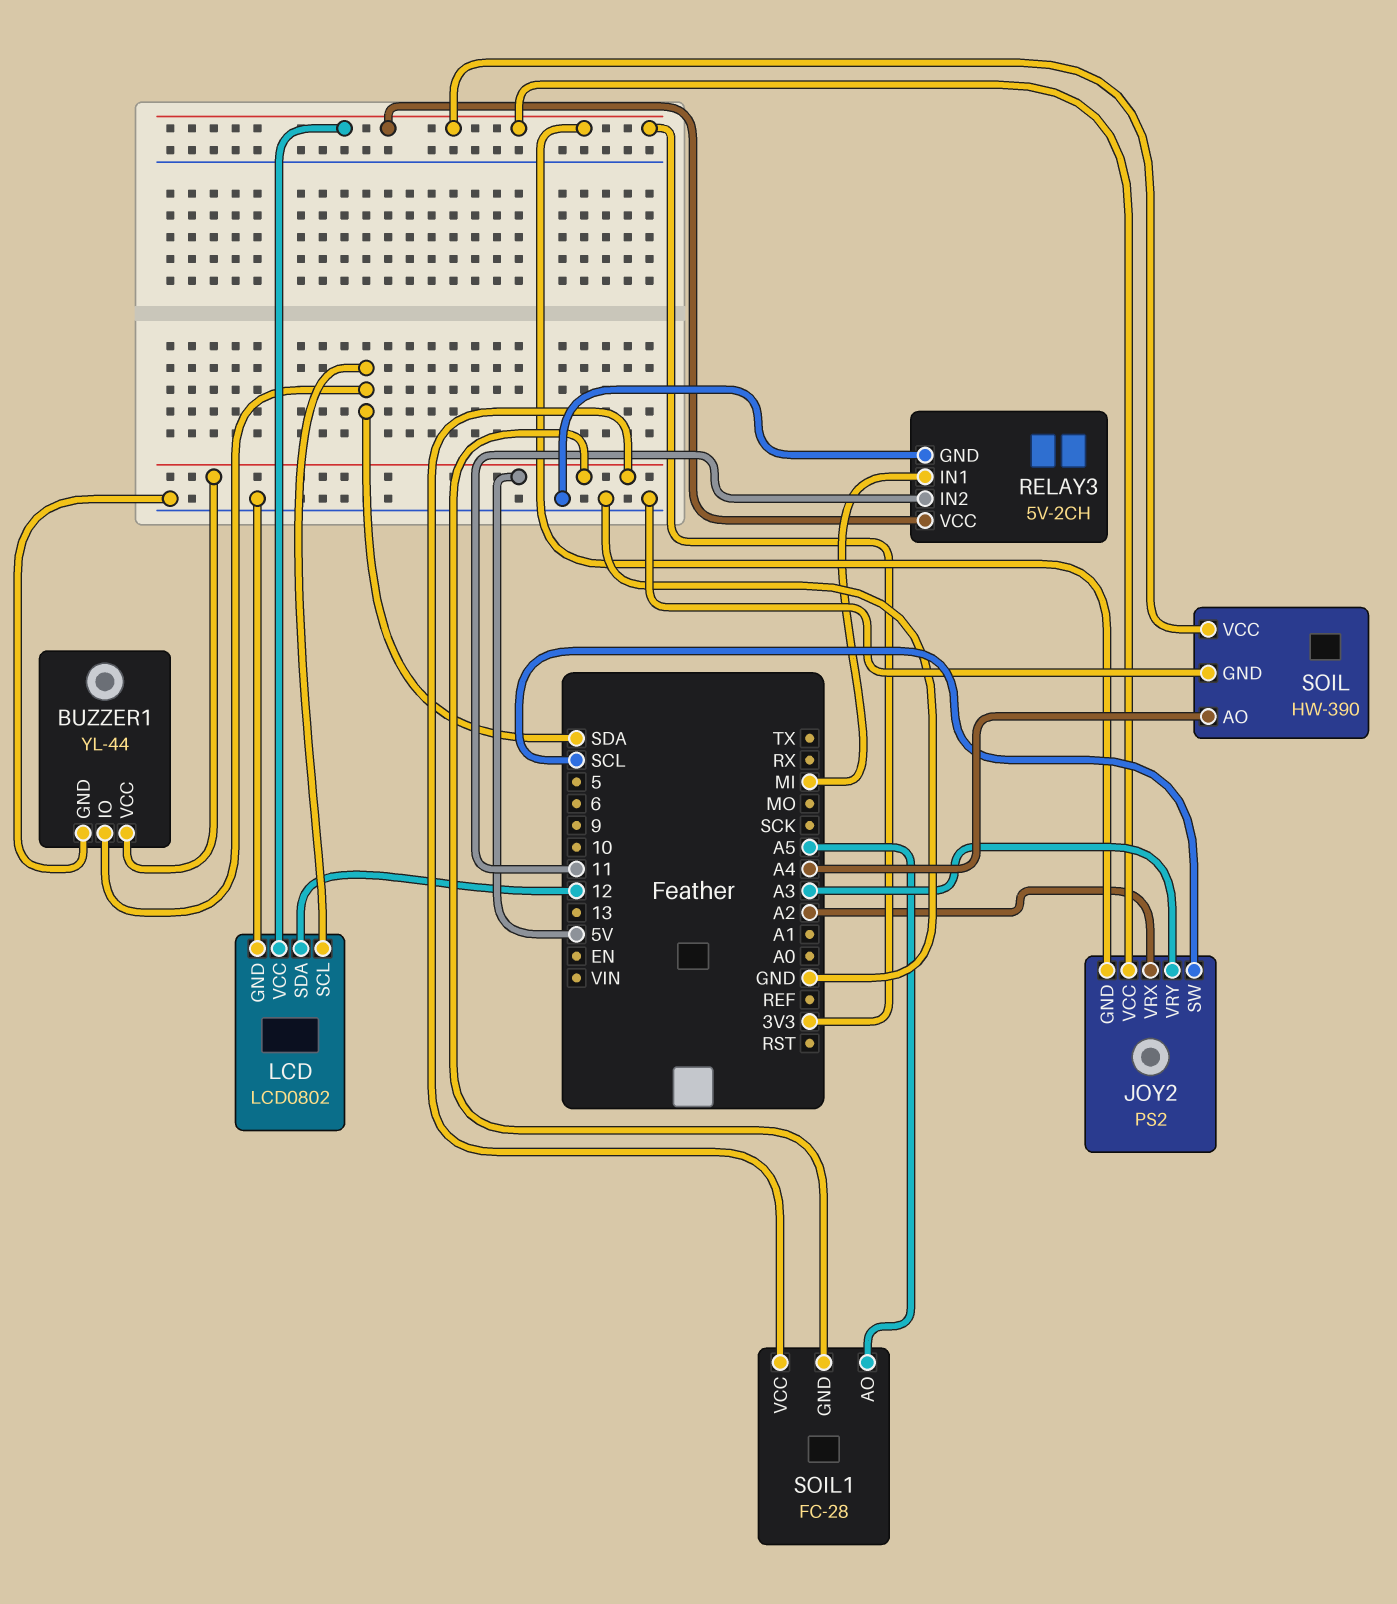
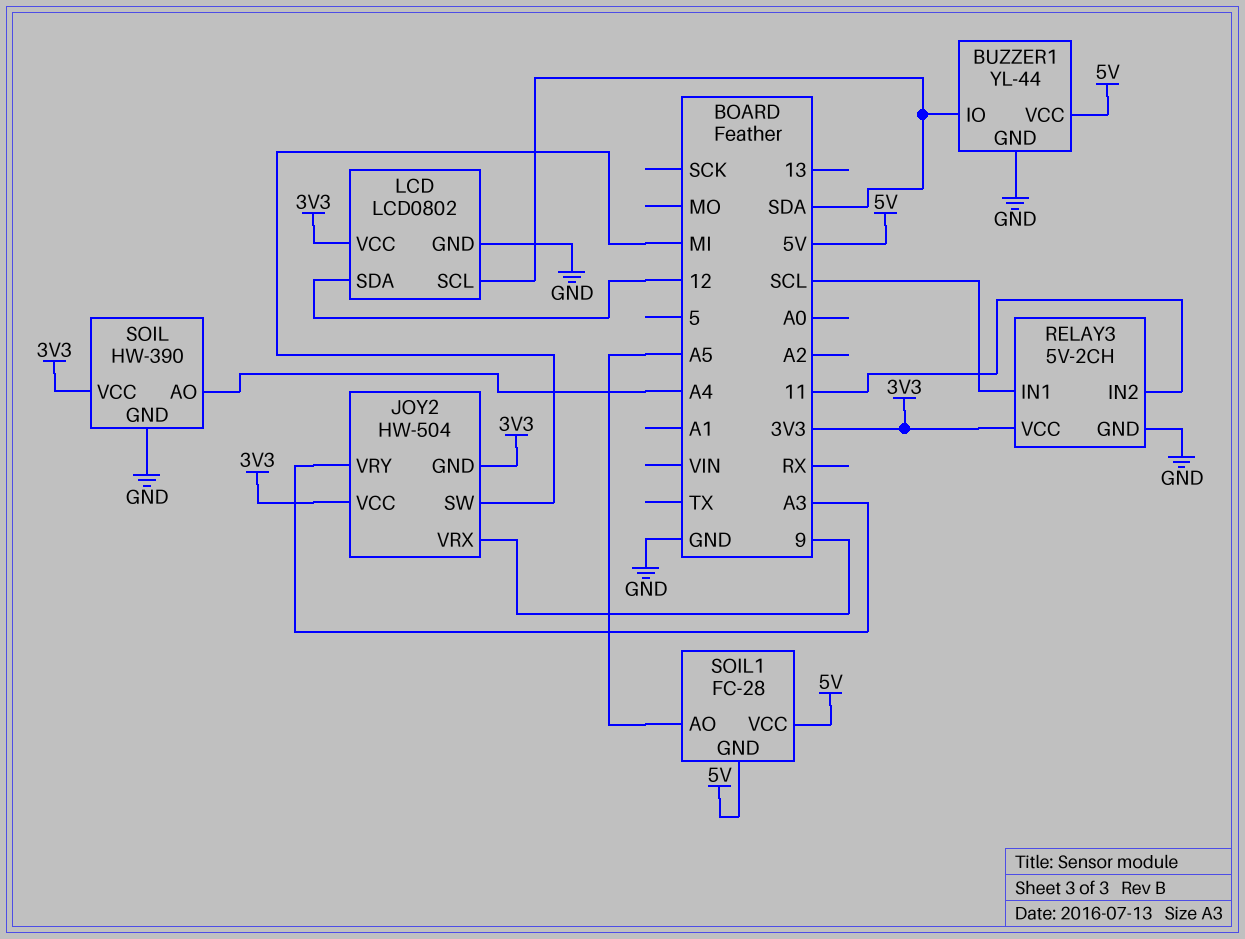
JOY2: PS2 -> HW-504
JOY2 pin SW: SCL -> MI
JOY2 pin VRX: A2 -> 9
RELAY3 pin IN1: MI -> SCL

